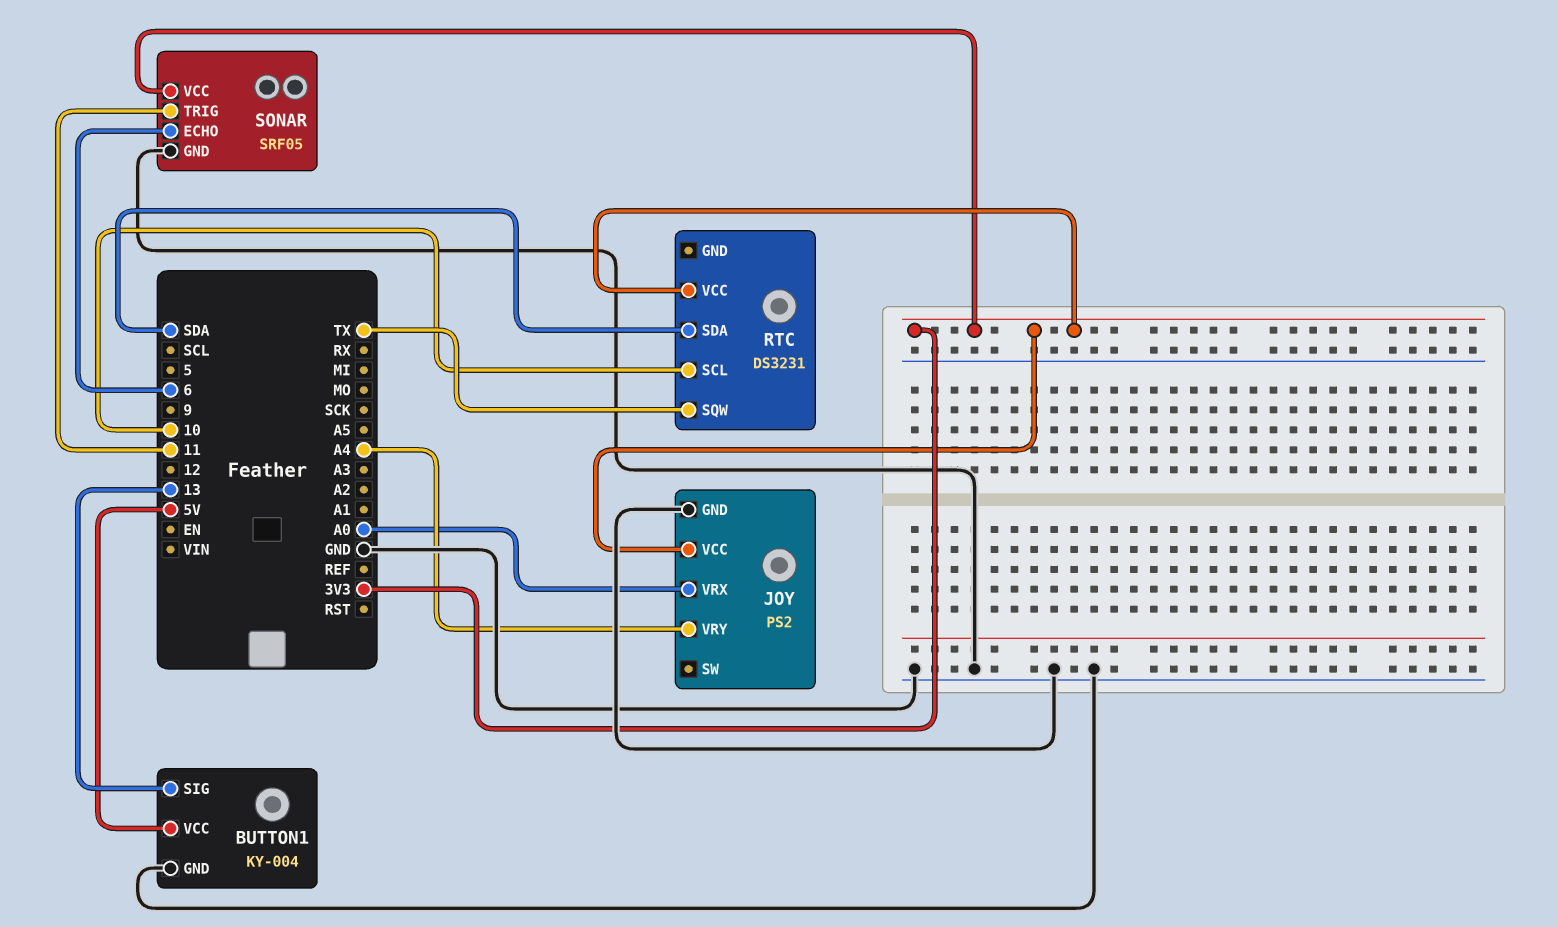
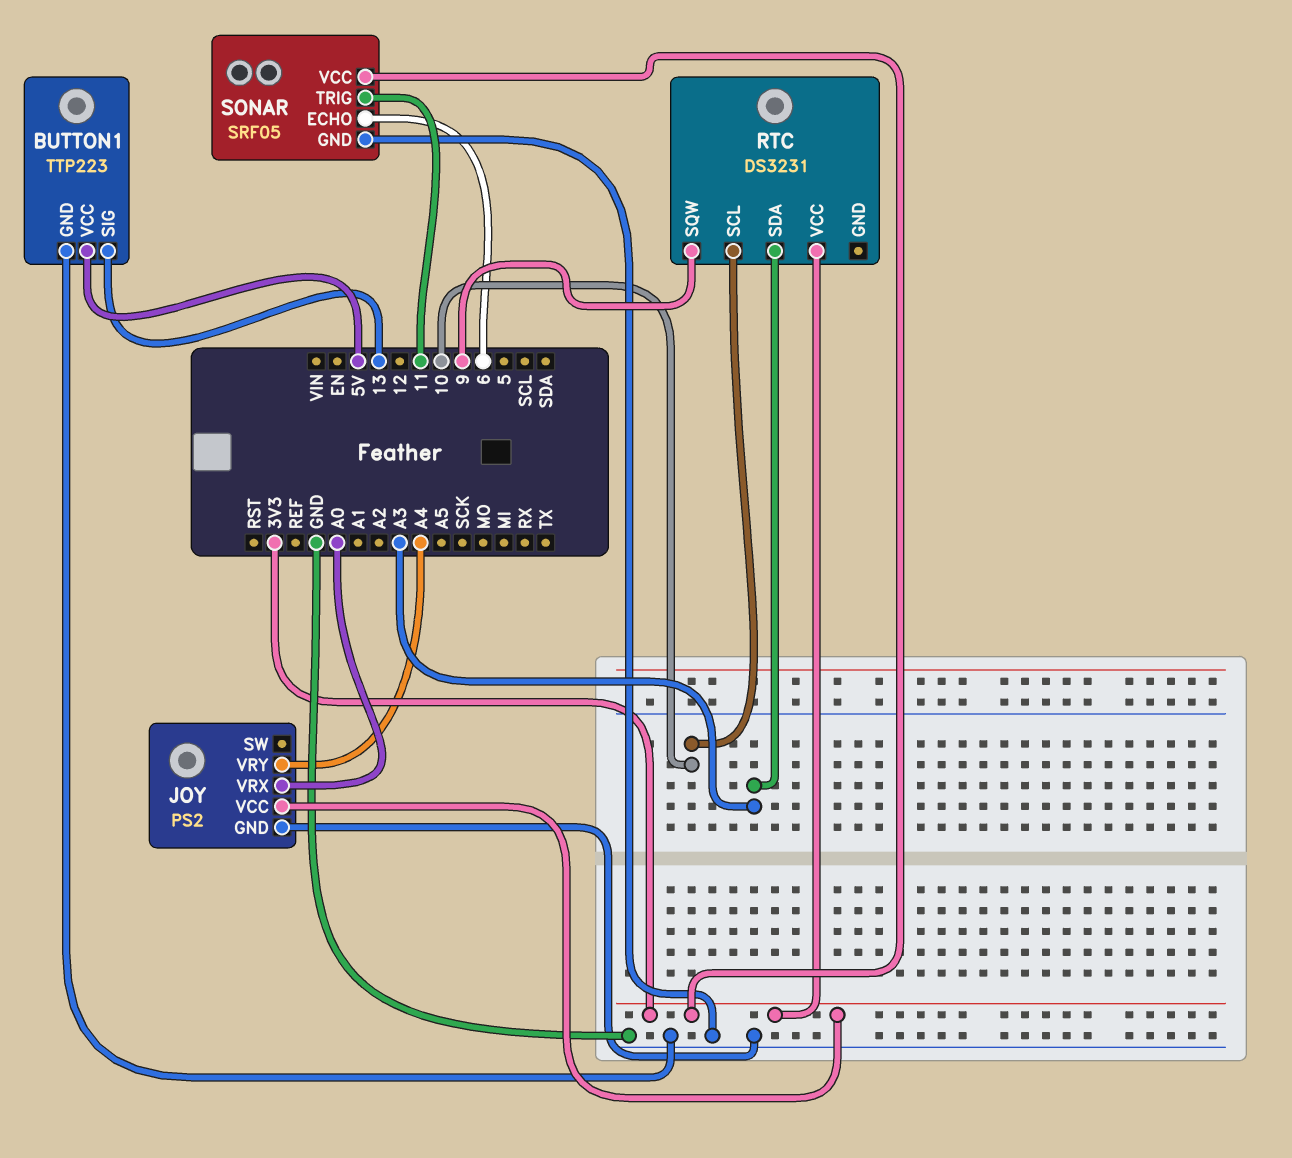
BUTTON1: KY-004 -> TTP223
RTC pin SDA: SDA -> A3
RTC pin SQW: TX -> 9

